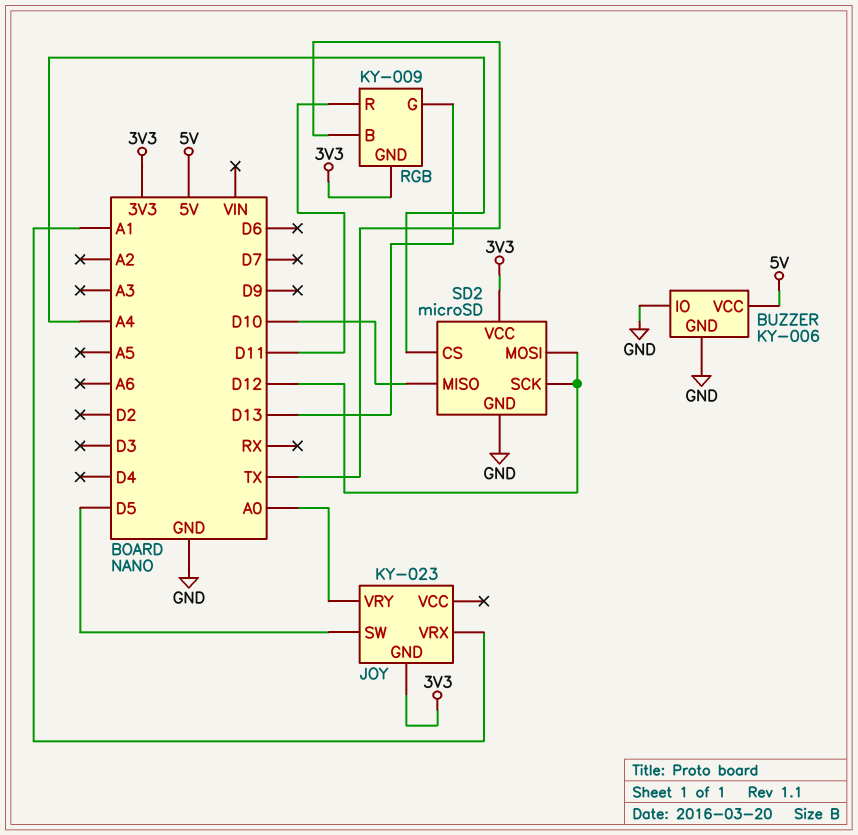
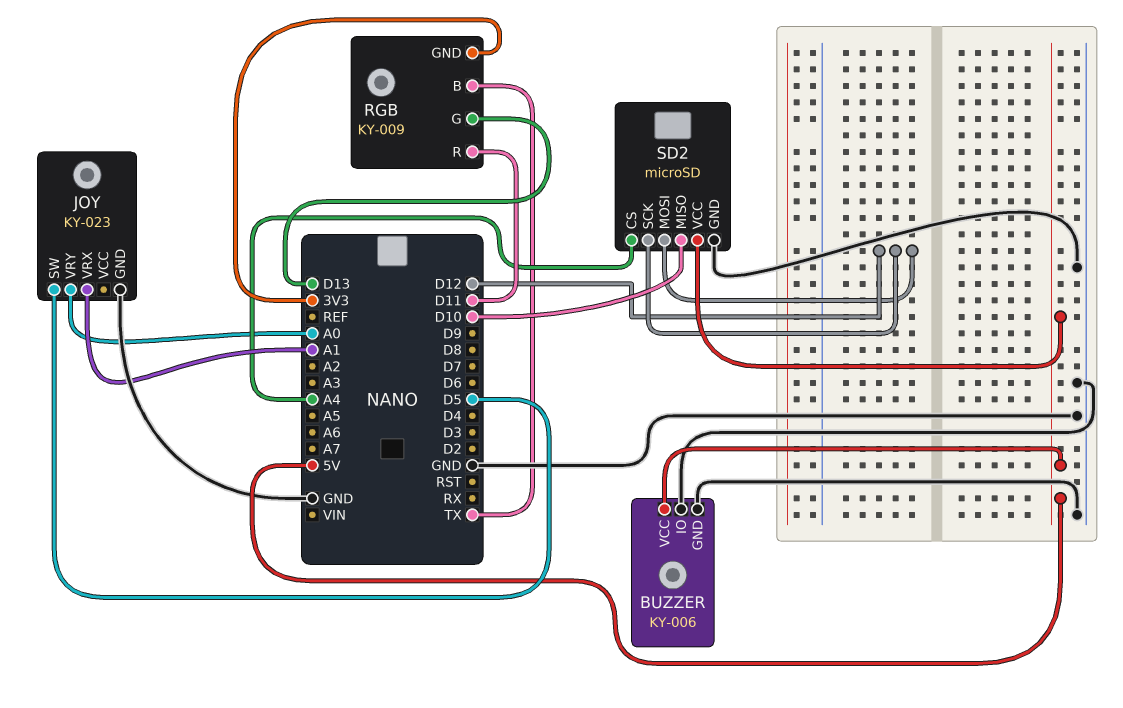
JOY pin GND: 3V3 -> GND
SD2 pin VCC: 3V3 -> 5V

